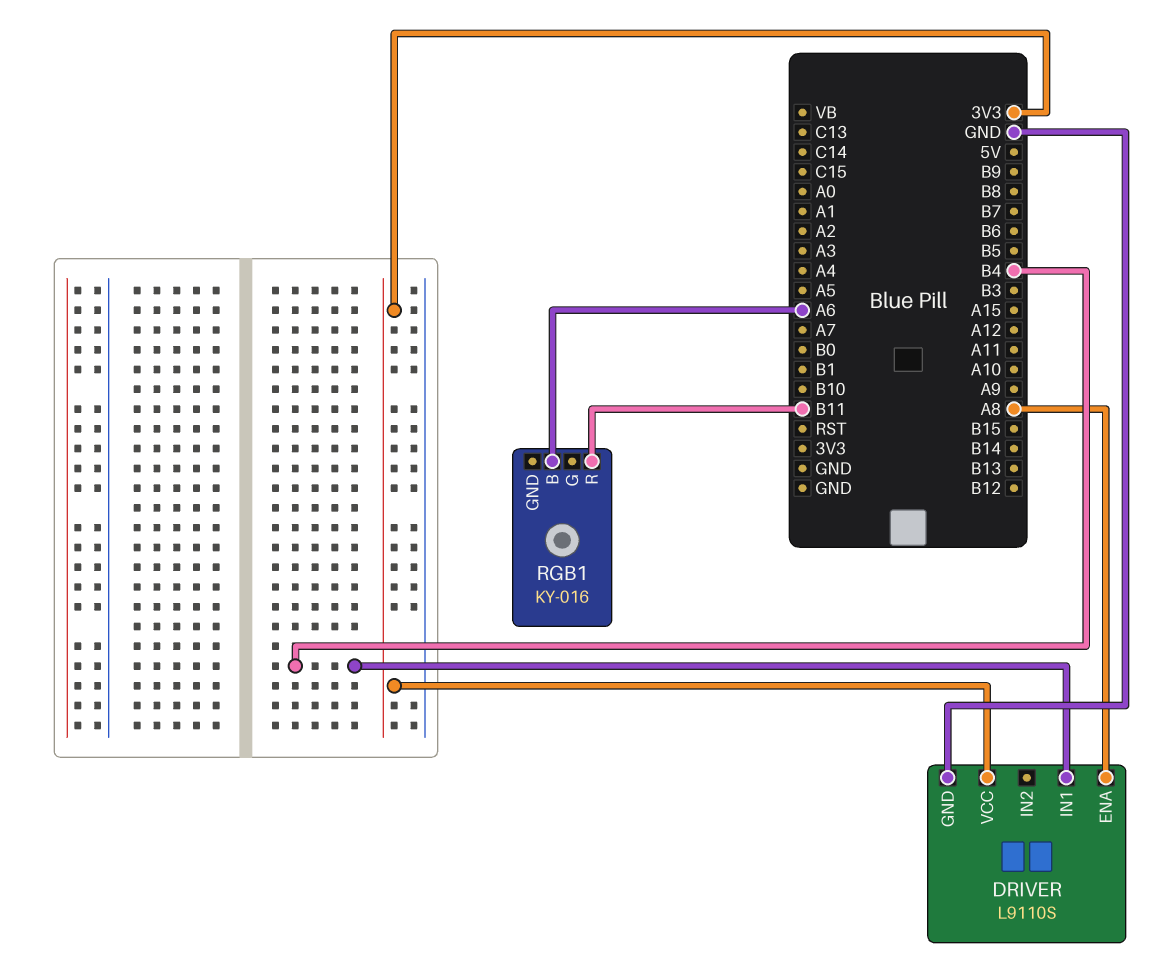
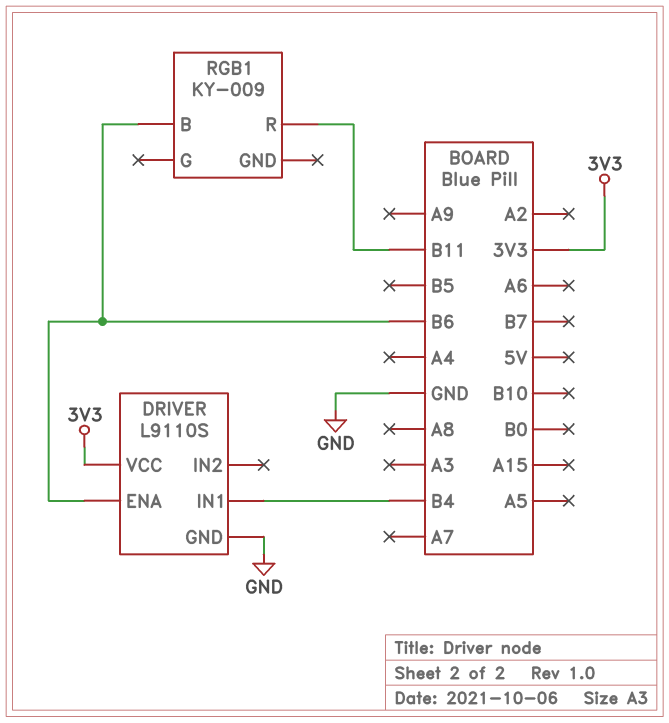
DRIVER pin ENA: A8 -> B6
RGB1: KY-016 -> KY-009
RGB1 pin B: A6 -> B6

